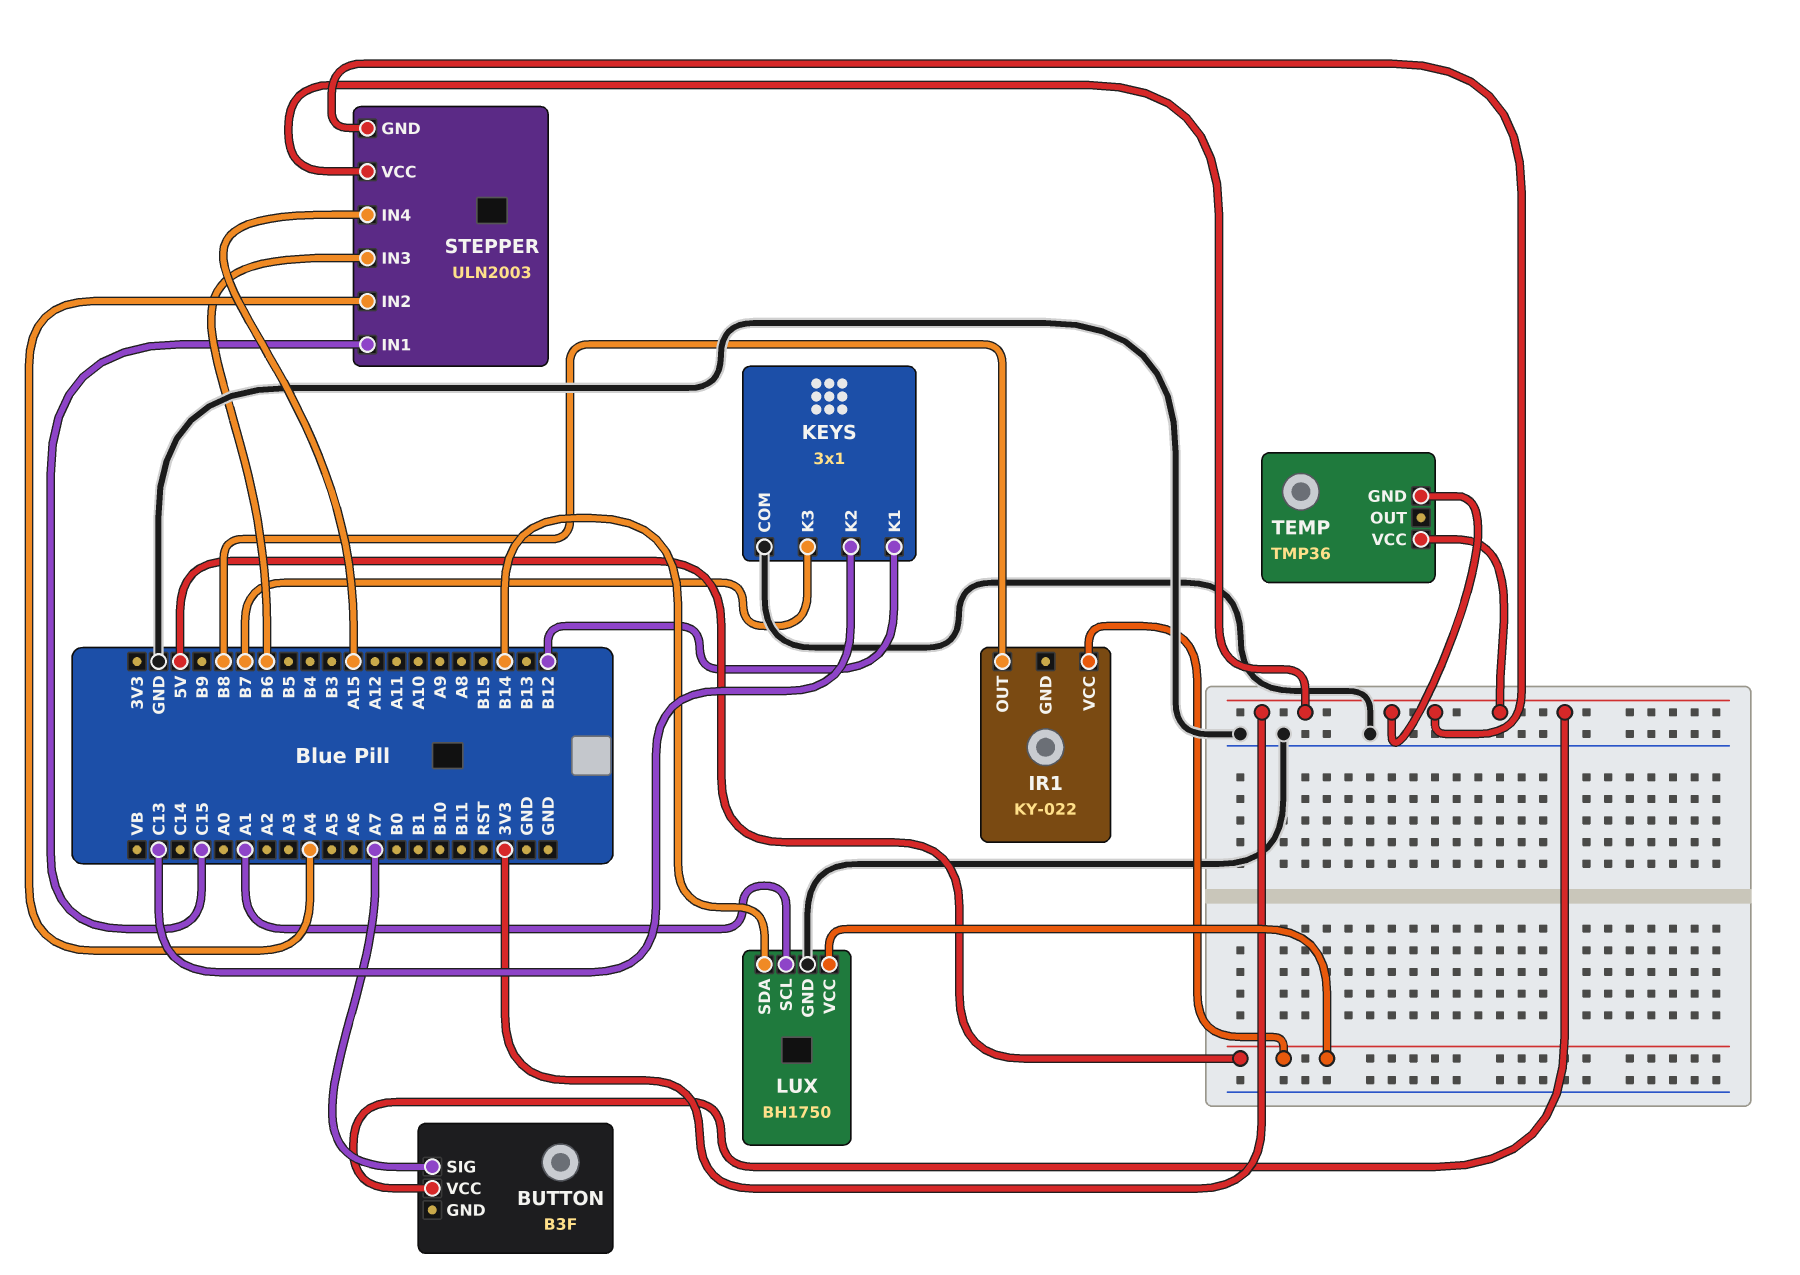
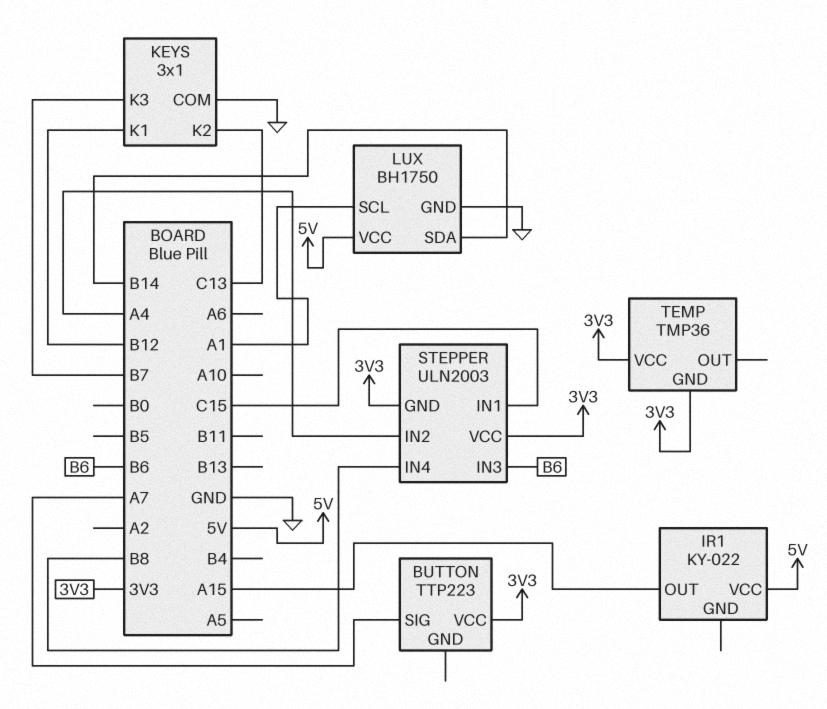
BUTTON: B3F -> TTP223
IR1 pin OUT: B8 -> A15
STEPPER pin IN4: A15 -> B8

